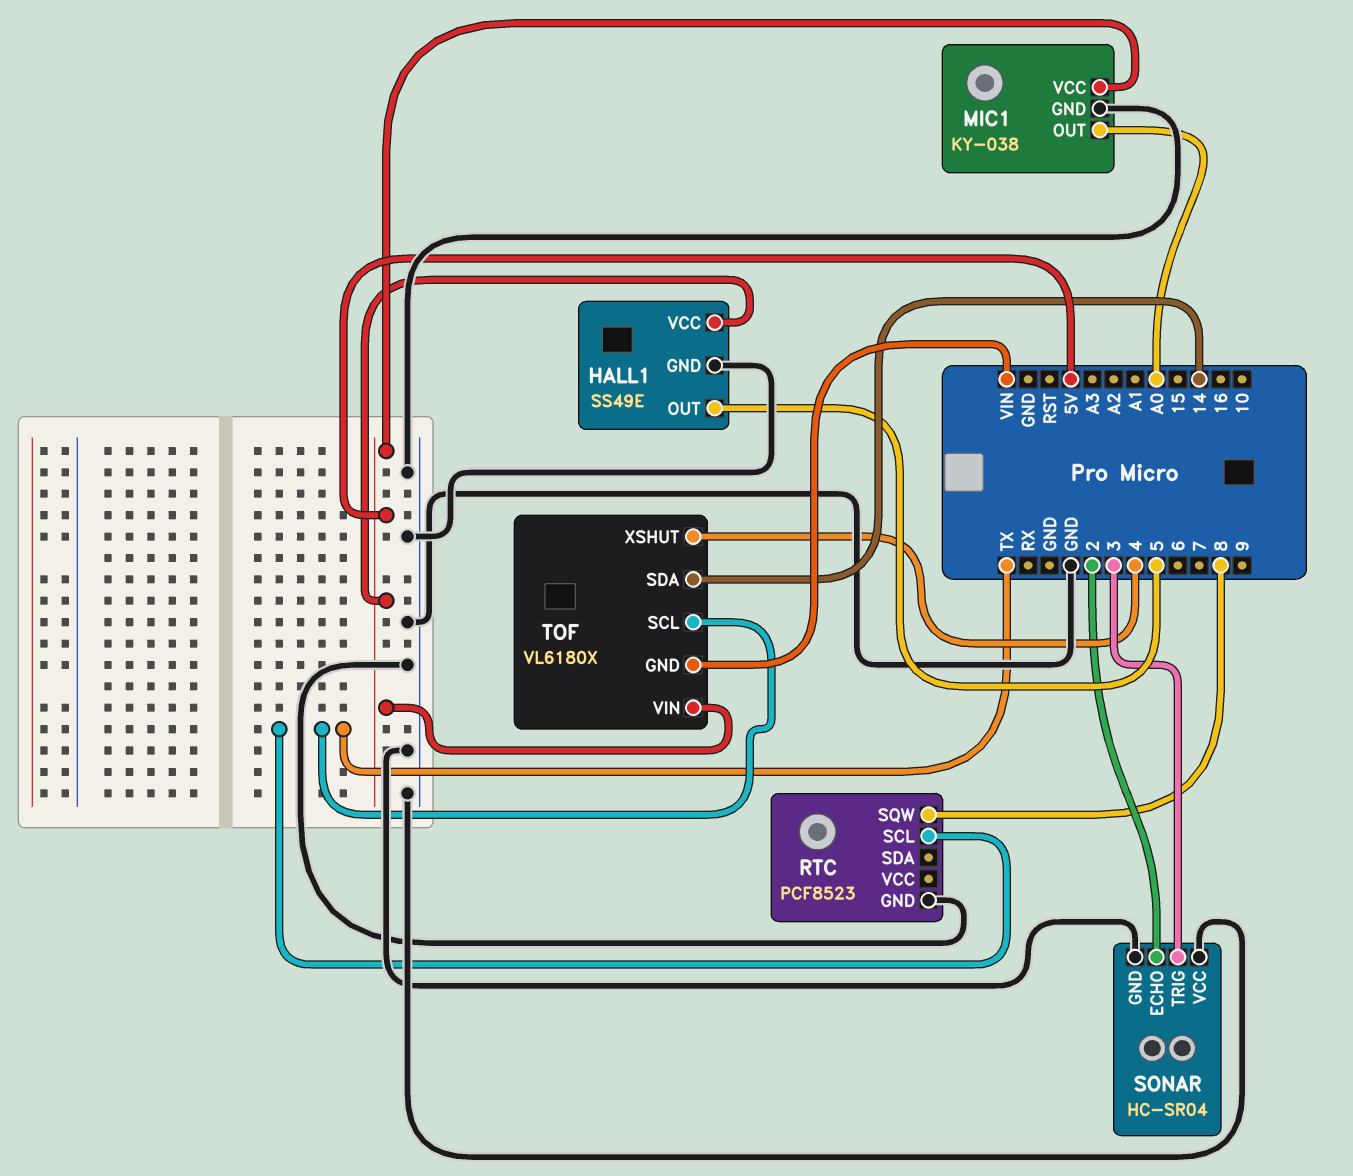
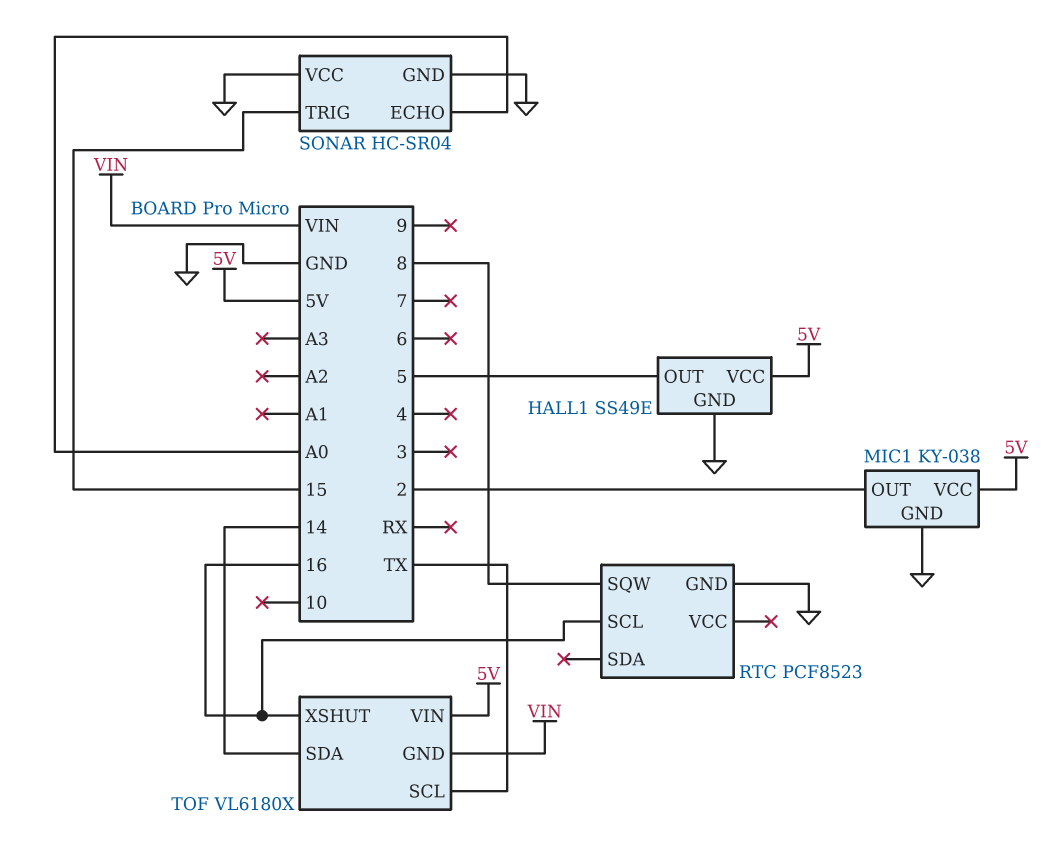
MIC1 pin OUT: A0 -> 2
RTC pin SCL: TX -> 16
SONAR pin ECHO: 2 -> A0
SONAR pin TRIG: 3 -> 15
TOF pin XSHUT: 4 -> 16

